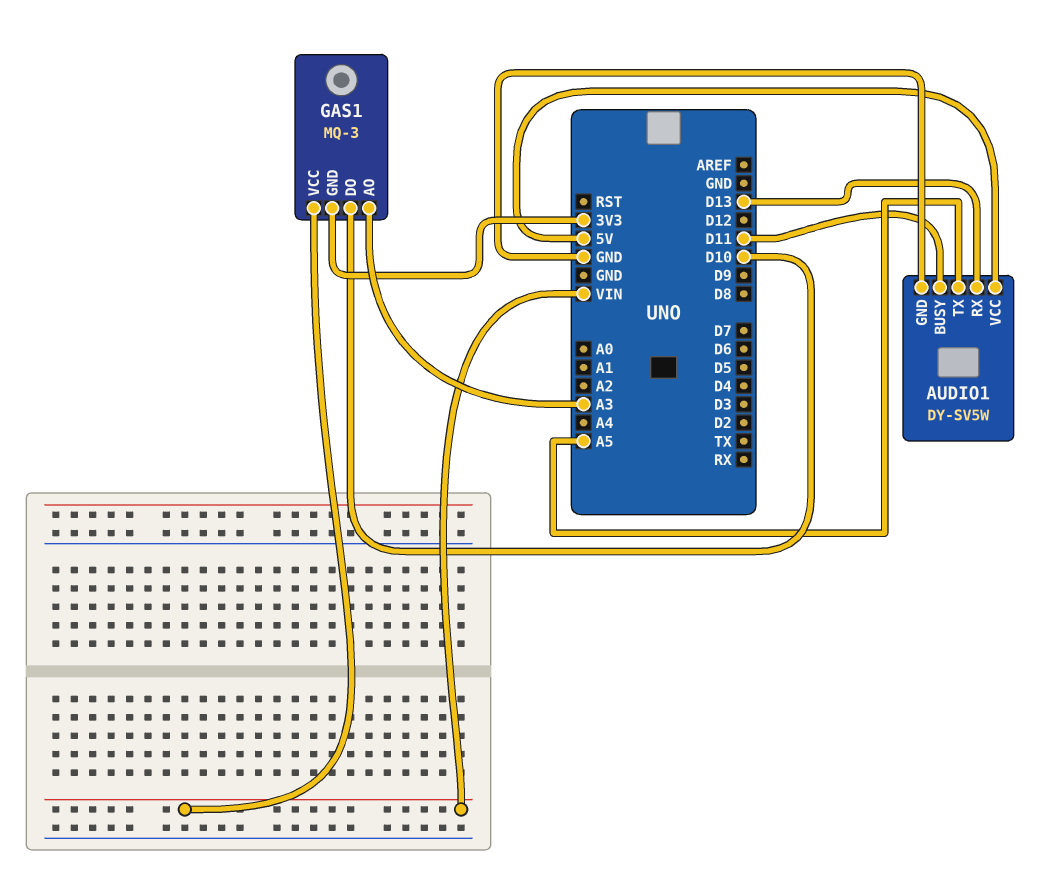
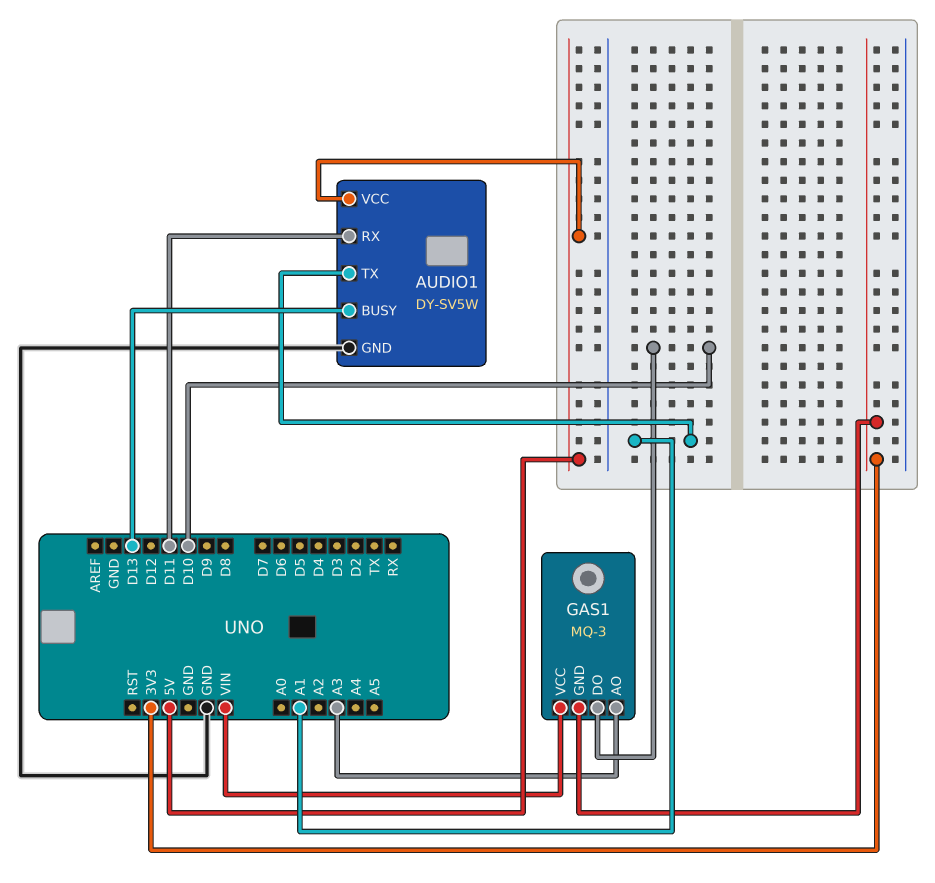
AUDIO1 pin BUSY: D11 -> D13
AUDIO1 pin RX: D13 -> D11
AUDIO1 pin TX: A5 -> A1

